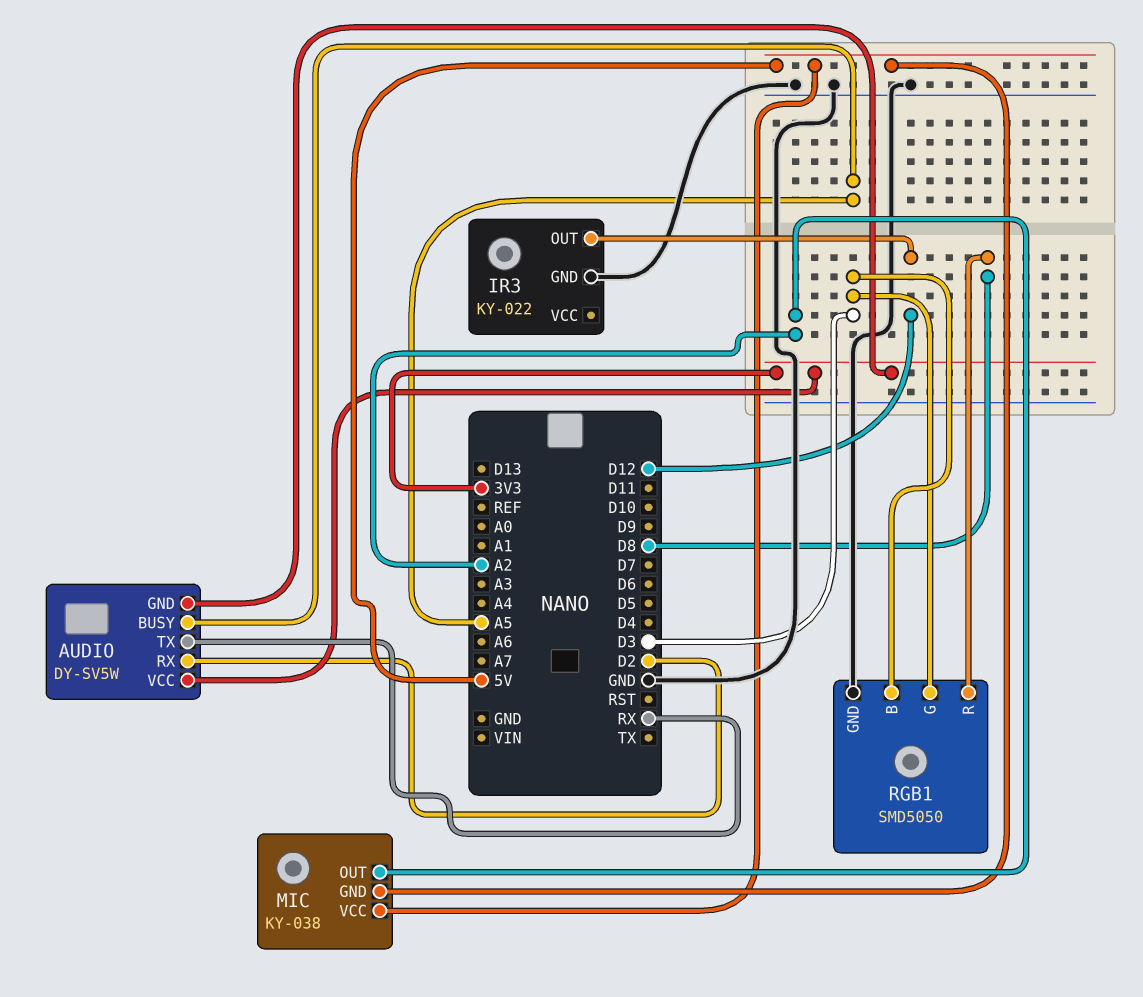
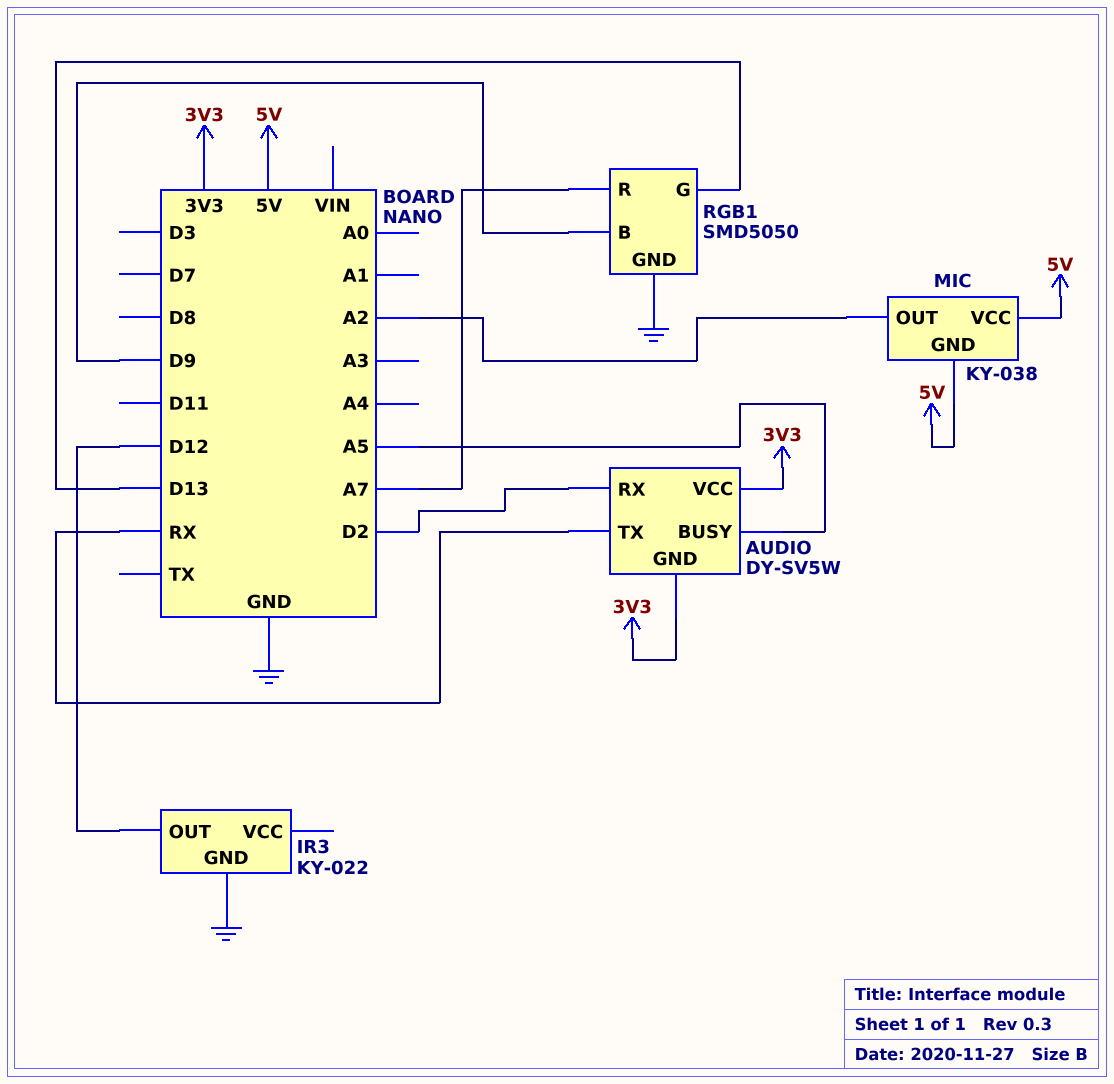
RGB1 pin B: D3 -> D9
RGB1 pin G: D3 -> D13
RGB1 pin R: D8 -> A7

